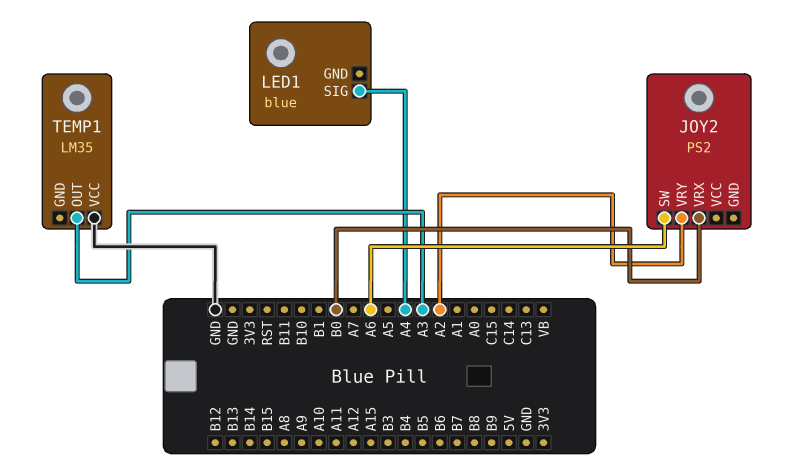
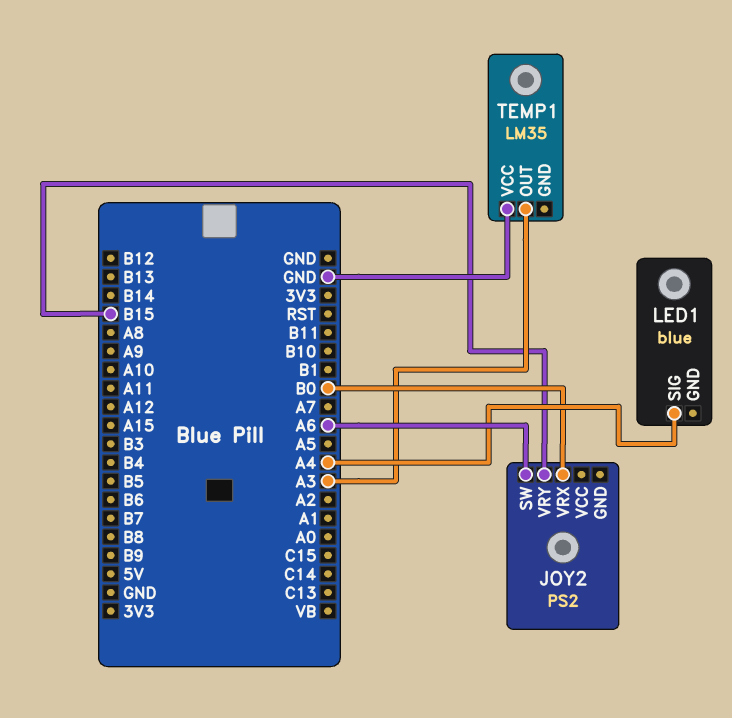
JOY2 pin VRY: A2 -> B15

